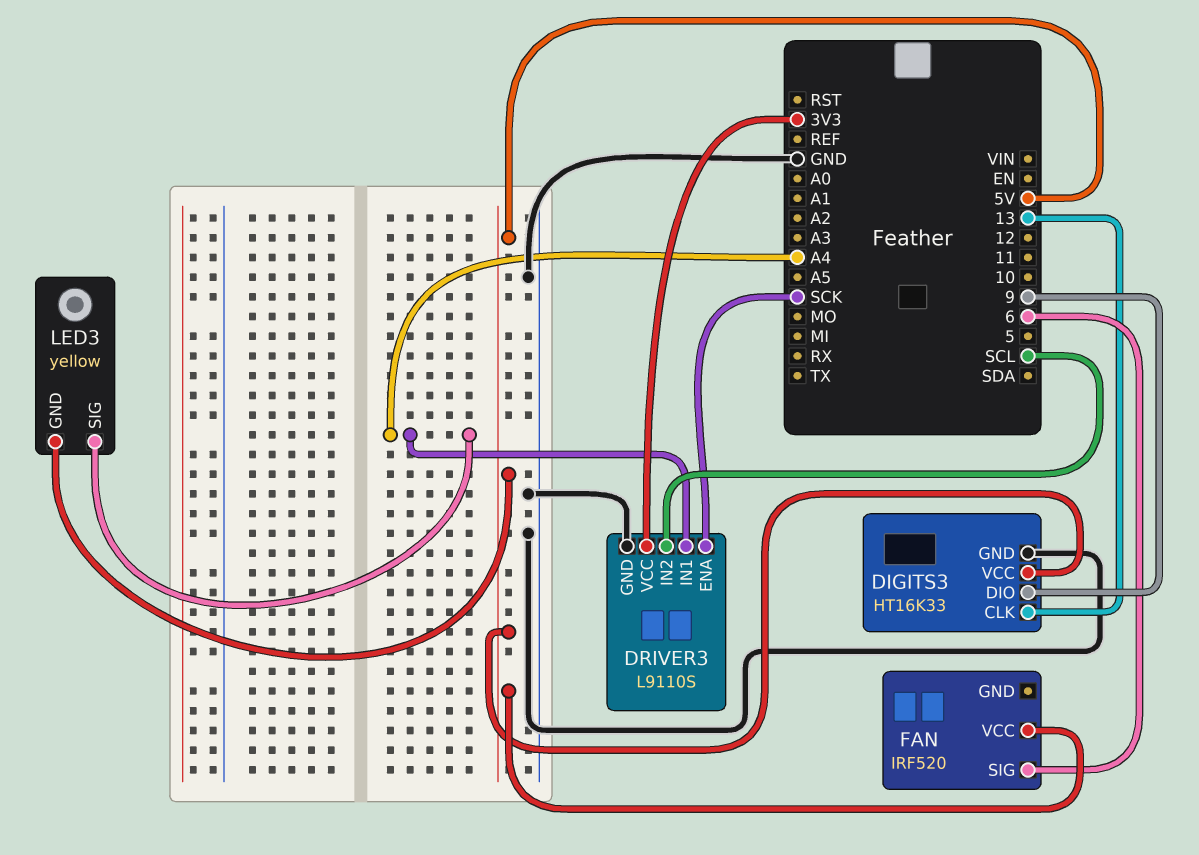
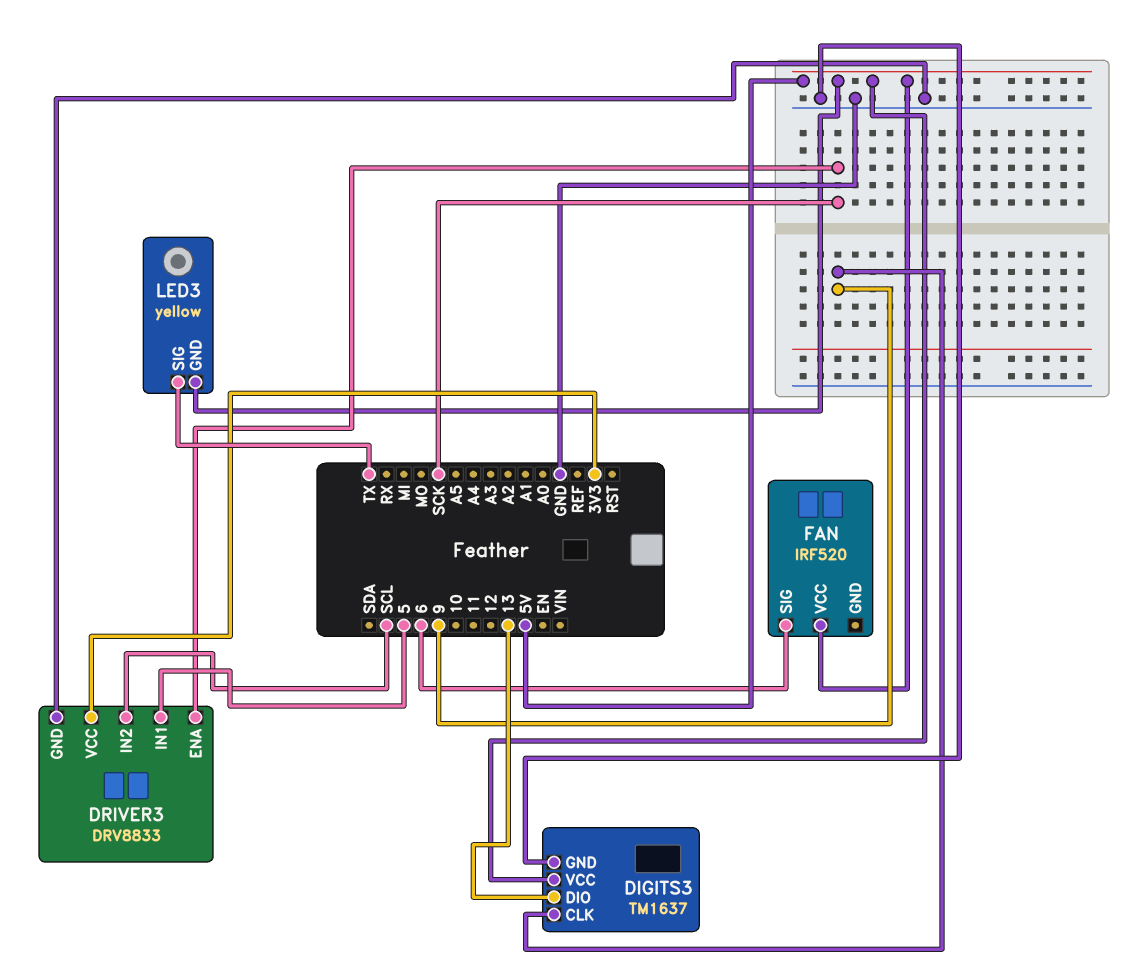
DIGITS3: HT16K33 -> TM1637
DIGITS3 pin CLK: 13 -> 9
DIGITS3 pin DIO: 9 -> 13
DRIVER3: L9110S -> DRV8833
DRIVER3 pin IN1: A4 -> 5
LED3 pin SIG: A4 -> TX

